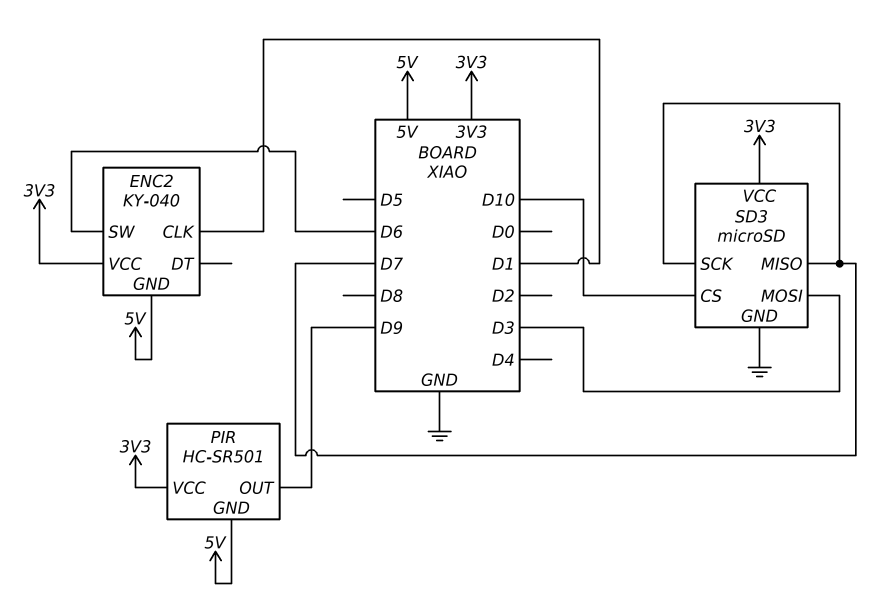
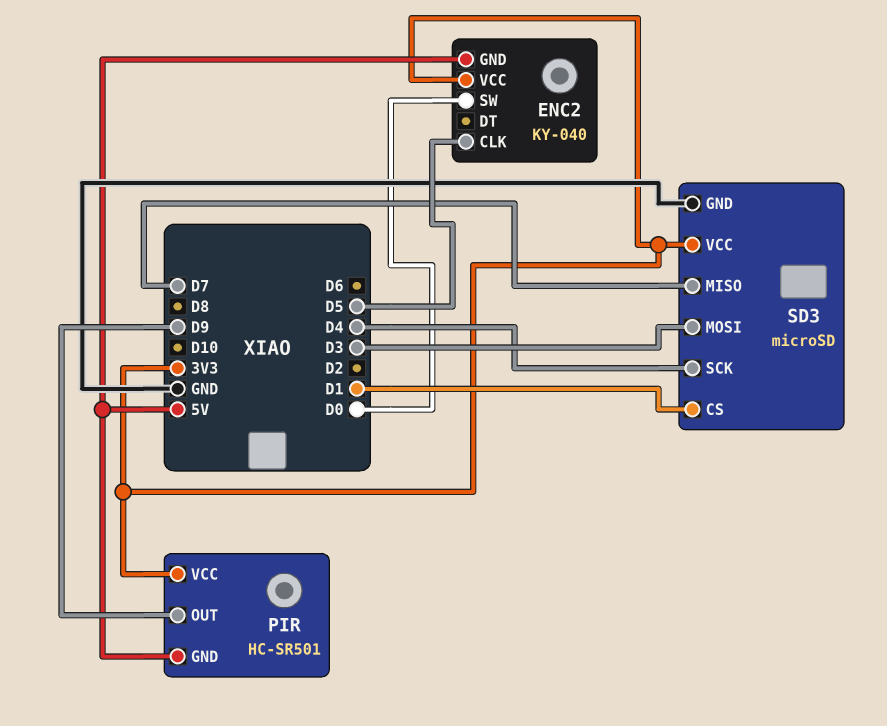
ENC2 pin CLK: D1 -> D5
ENC2 pin SW: D6 -> D0
SD3 pin CS: D10 -> D1
SD3 pin SCK: D7 -> D4

